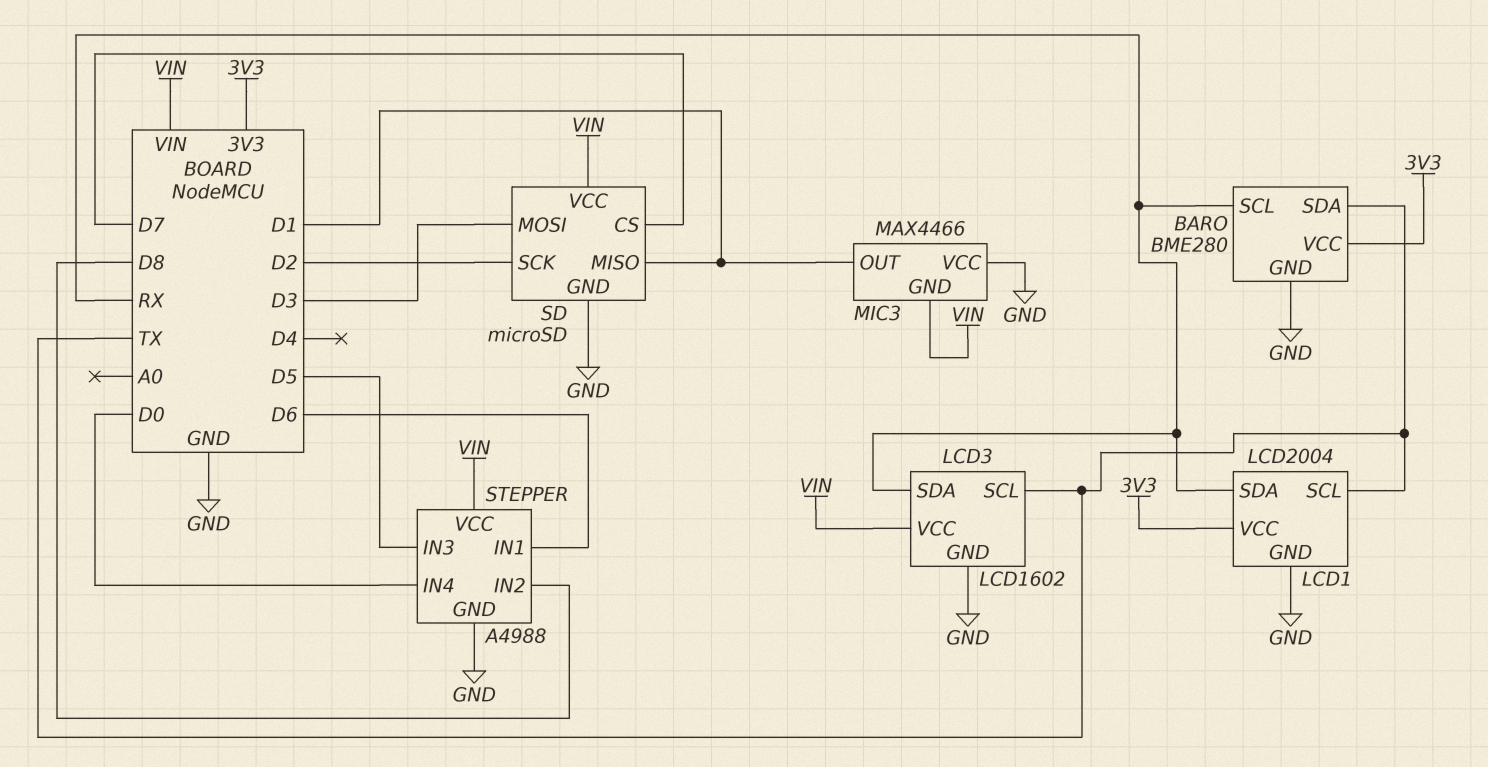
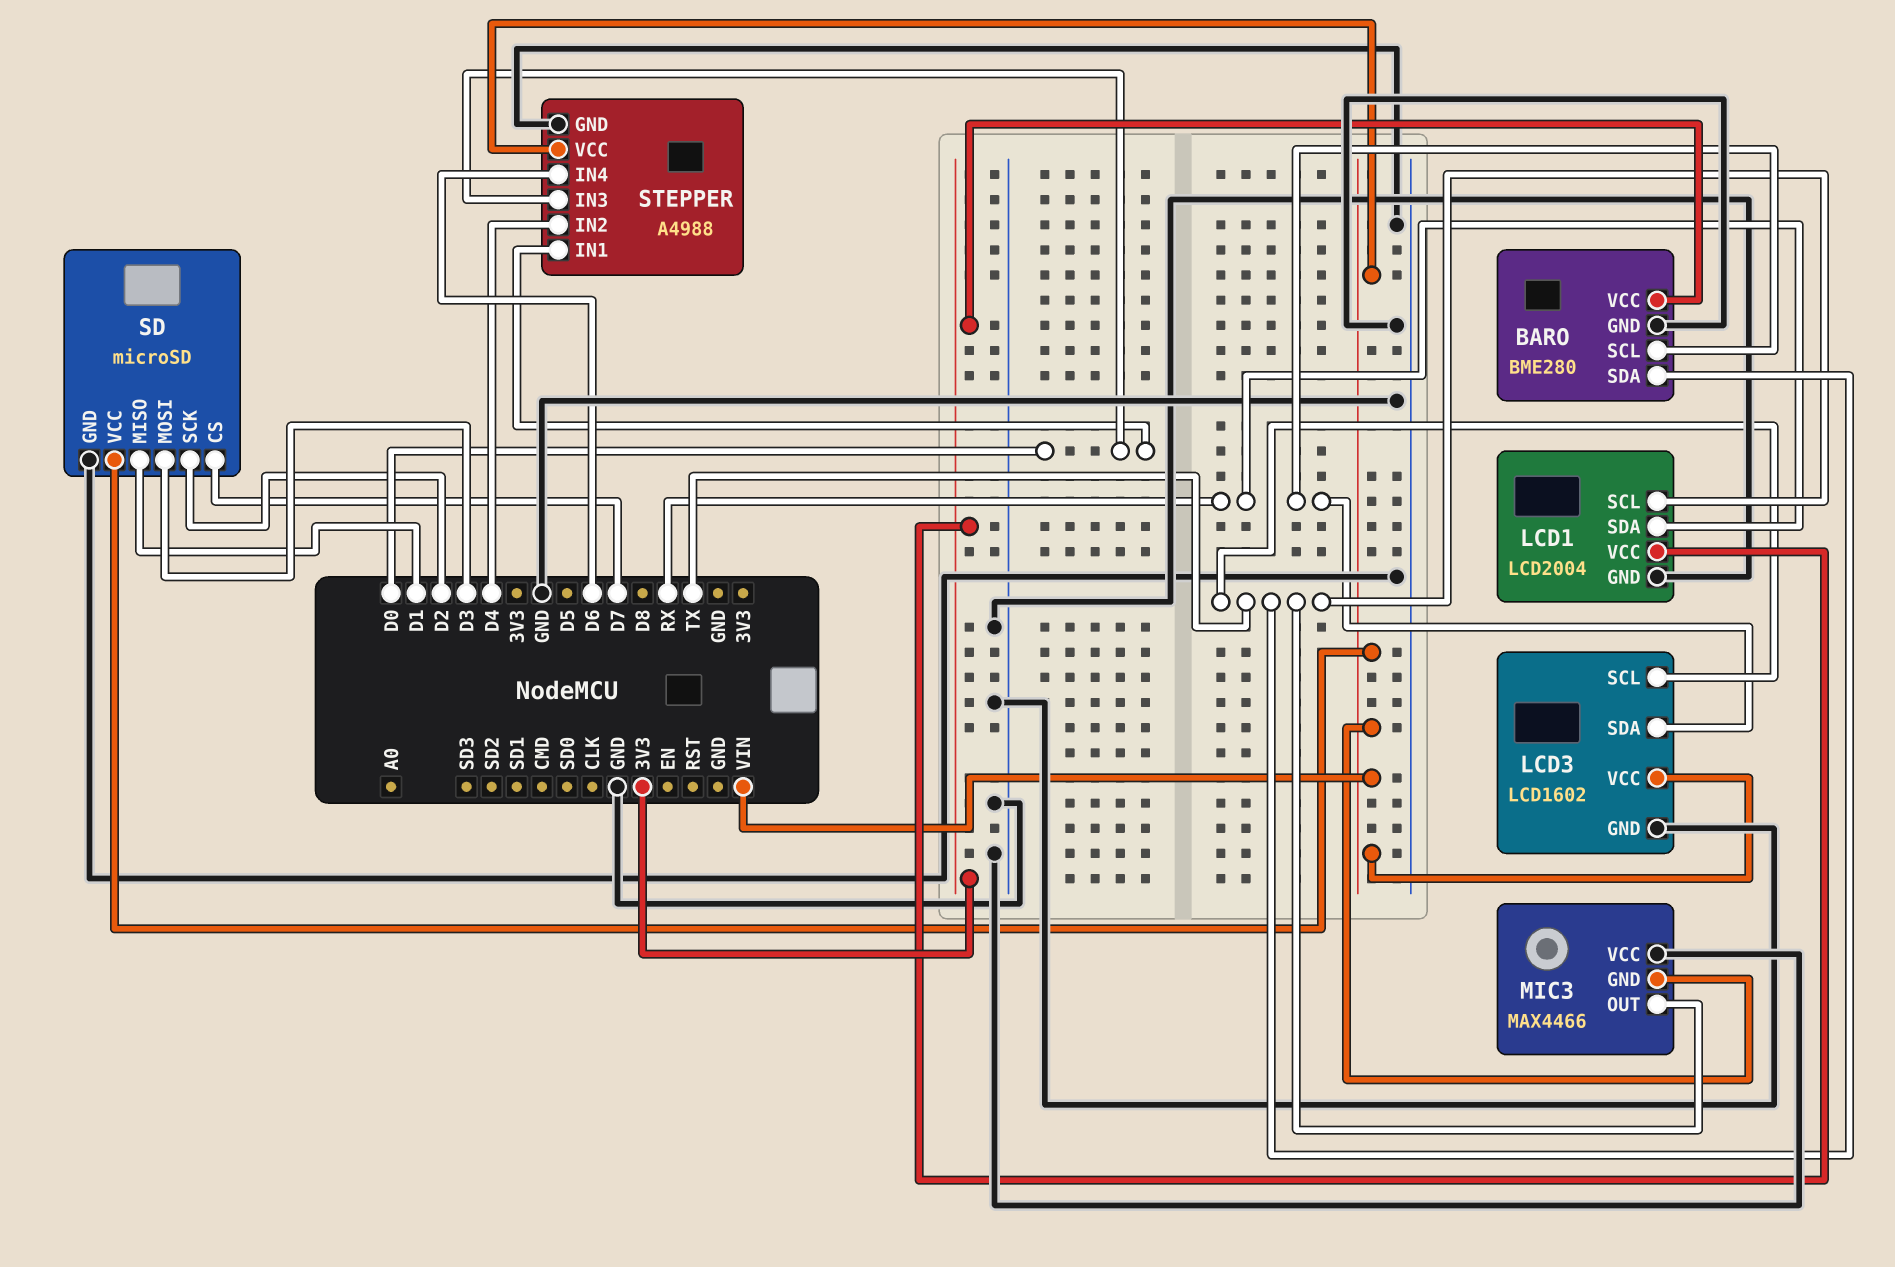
MIC3 pin OUT: D1 -> TX
STEPPER pin IN1: D6 -> D0
STEPPER pin IN2: D8 -> D4
STEPPER pin IN3: D5 -> D0
STEPPER pin IN4: D0 -> D6

